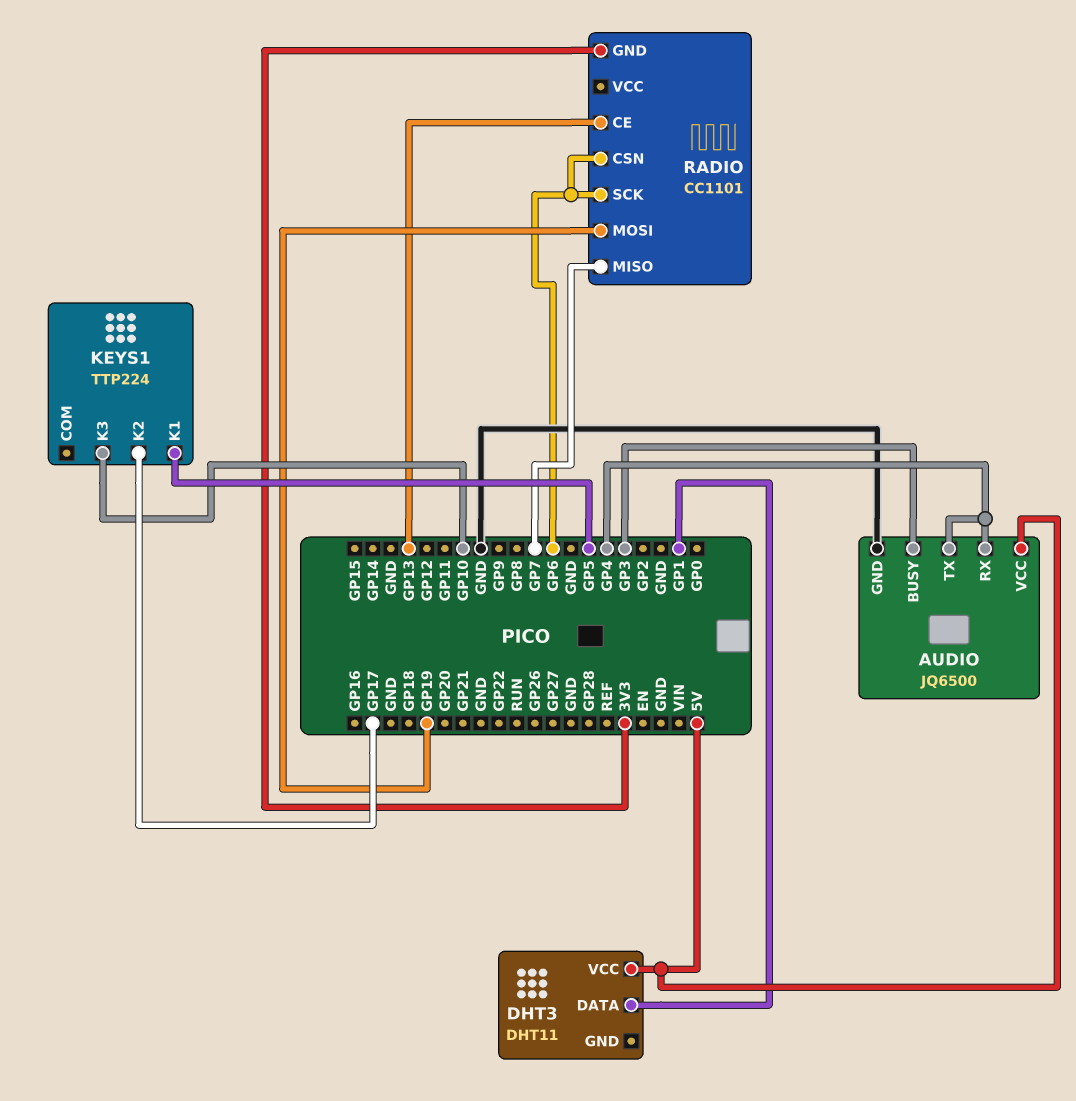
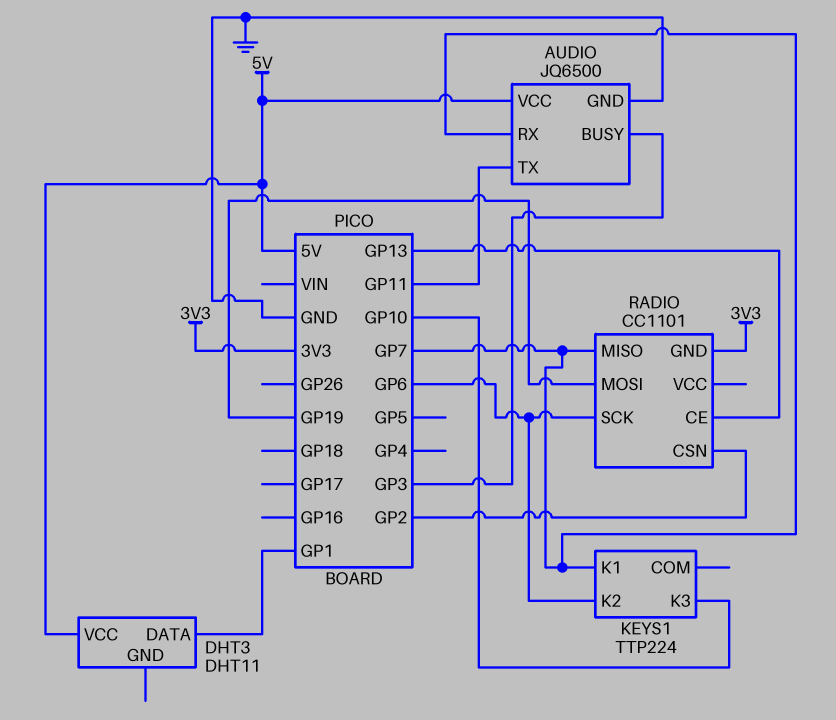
AUDIO pin RX: GP4 -> GP7
AUDIO pin TX: GP4 -> GP11
KEYS1 pin K1: GP5 -> GP7
KEYS1 pin K2: GP17 -> GP6
RADIO pin CSN: GP6 -> GP2

